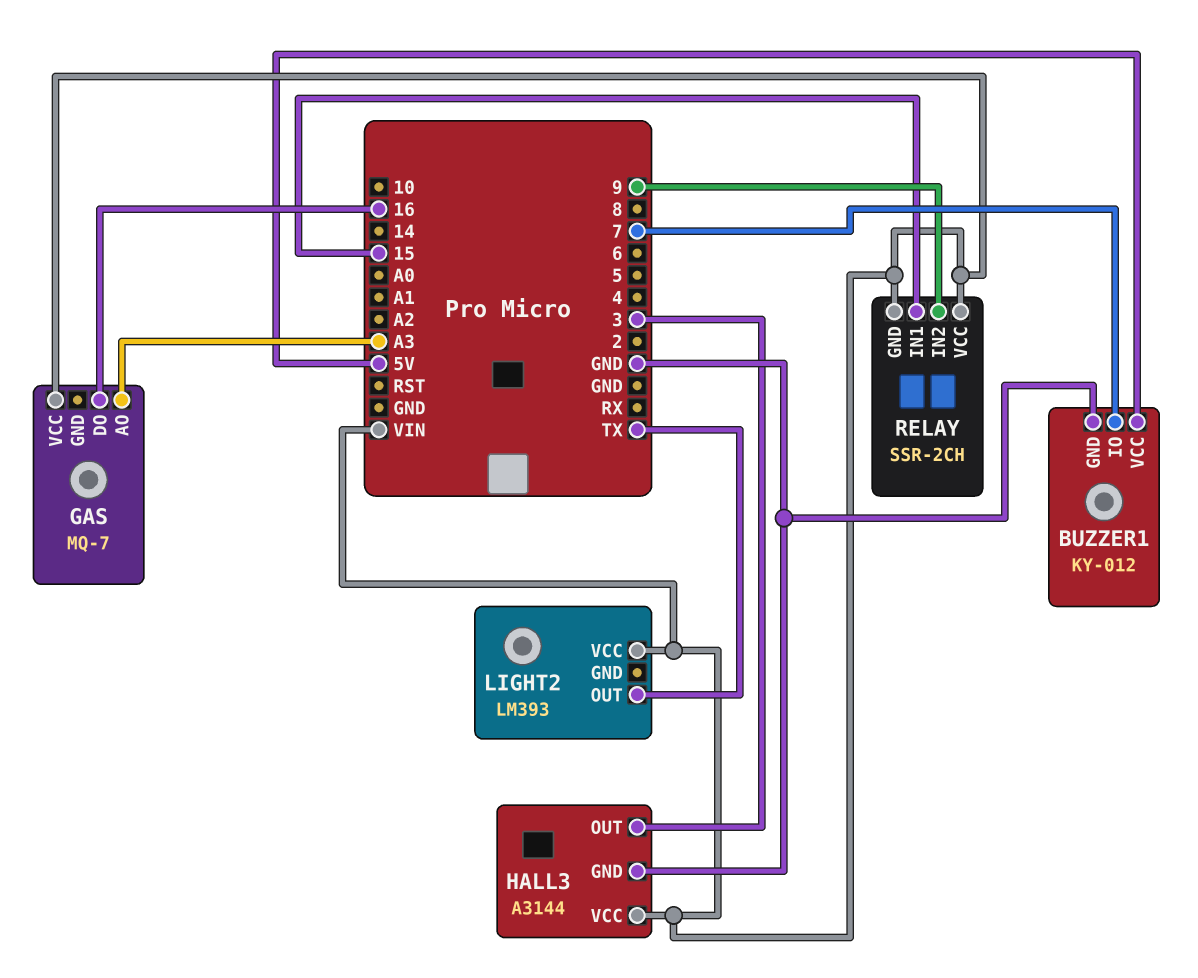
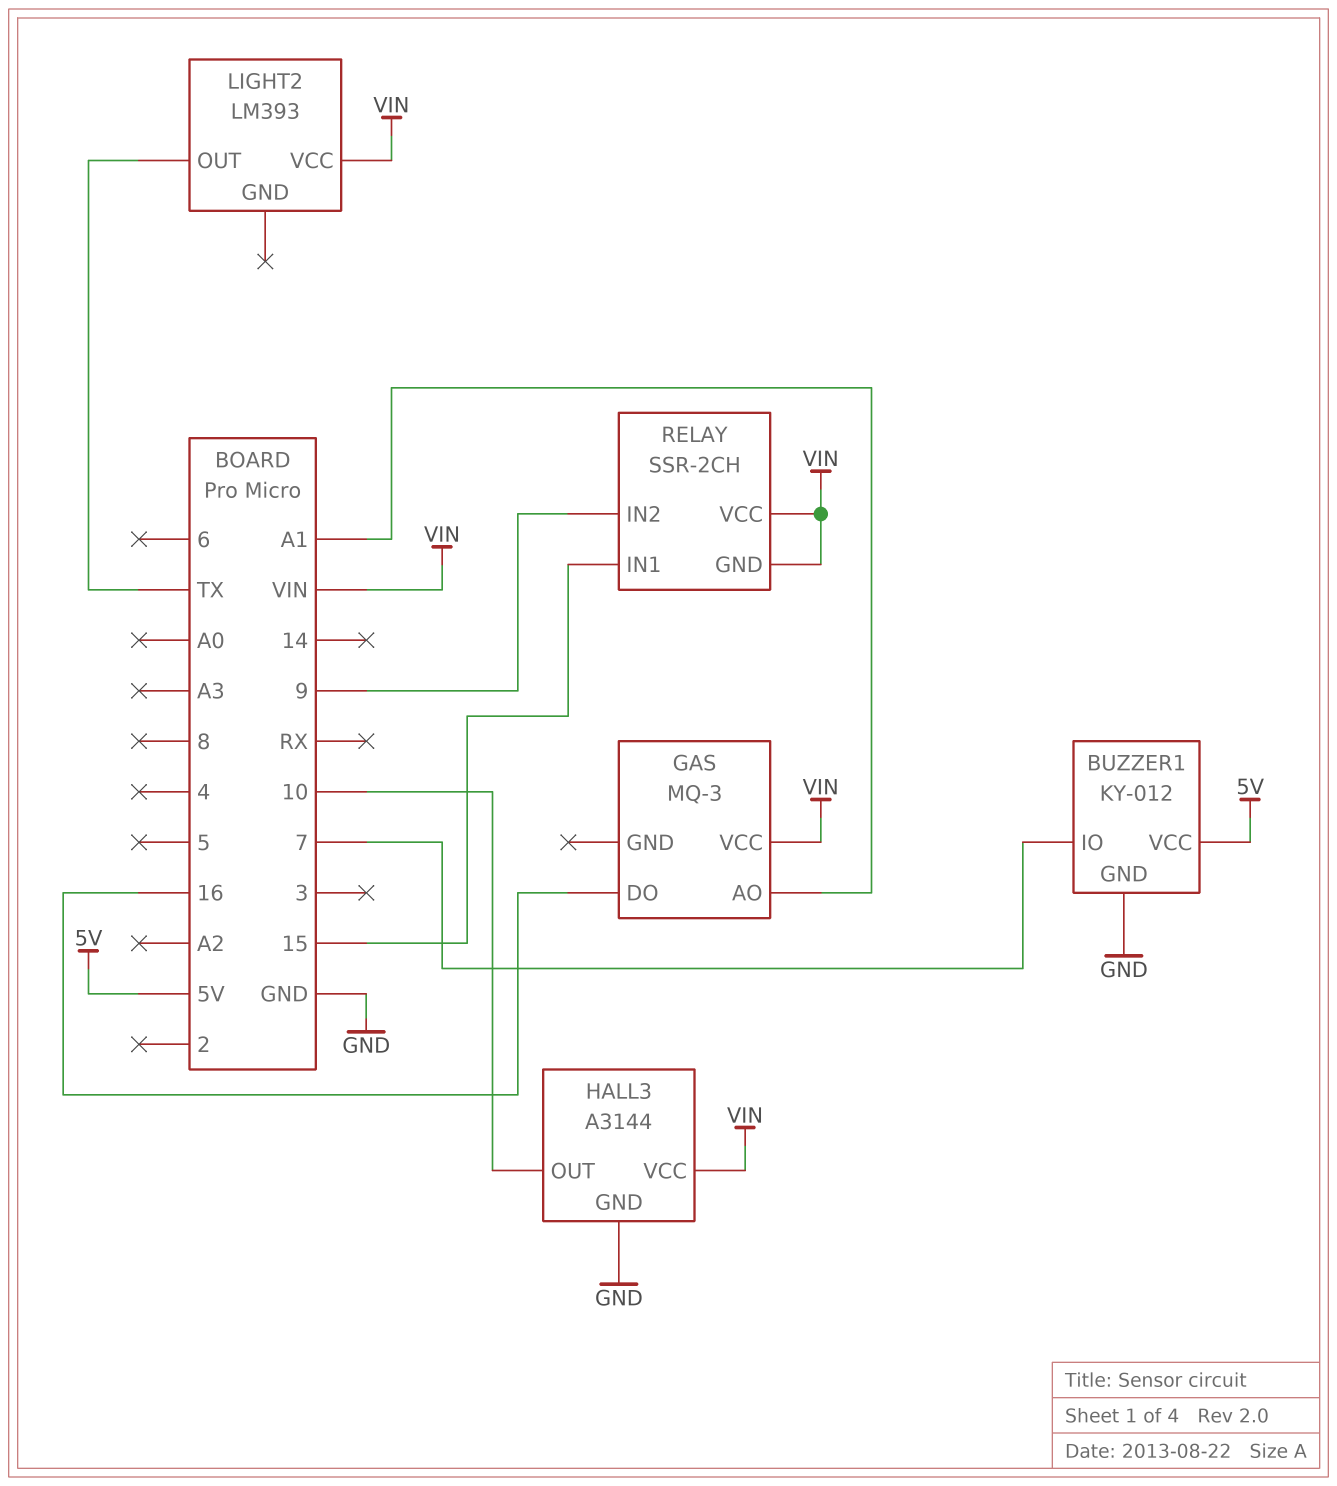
GAS: MQ-7 -> MQ-3
GAS pin AO: A3 -> A1
HALL3 pin OUT: 3 -> 10

